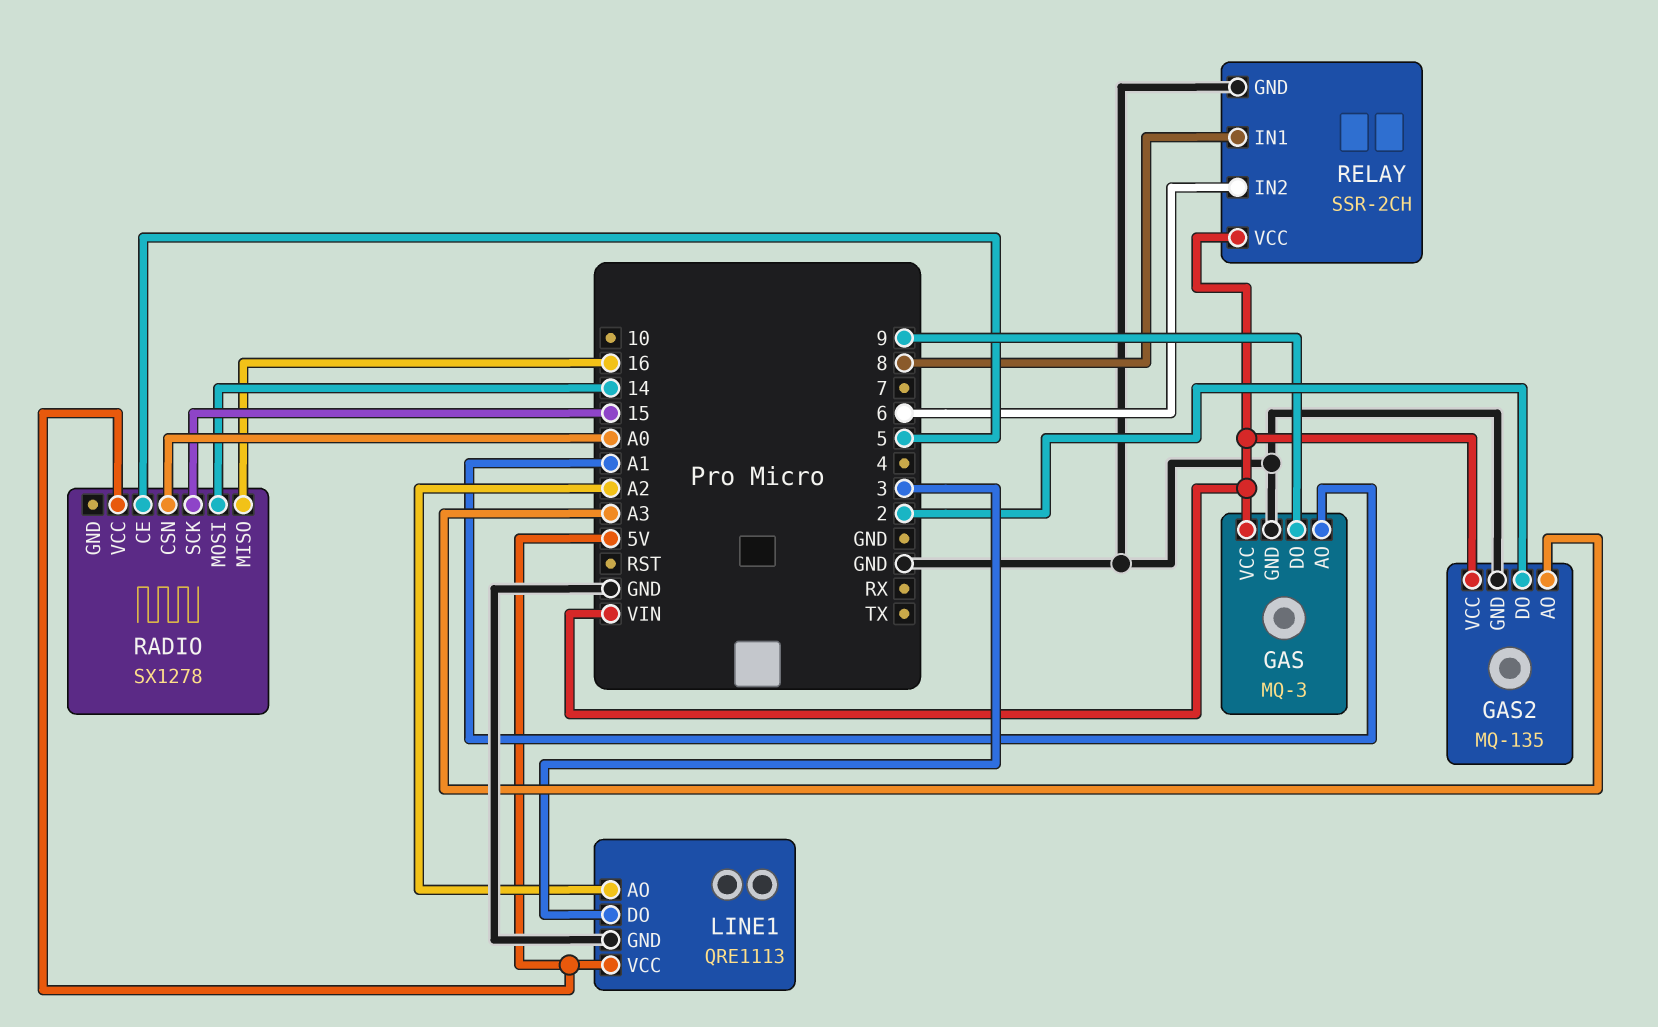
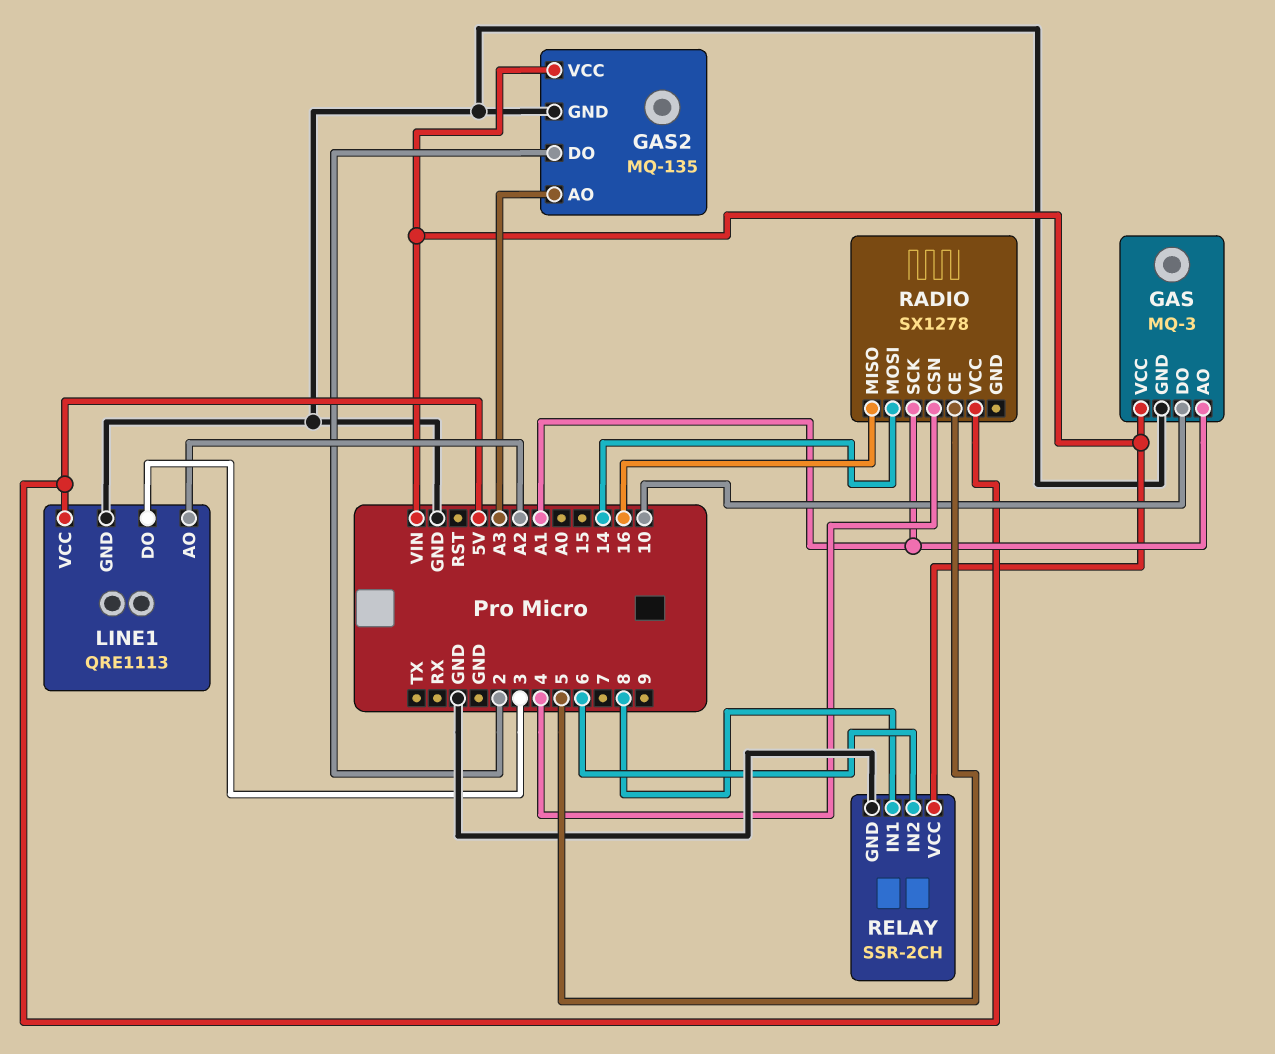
GAS pin DO: 9 -> 10
RADIO pin CSN: A0 -> 4
RADIO pin SCK: 15 -> A1

